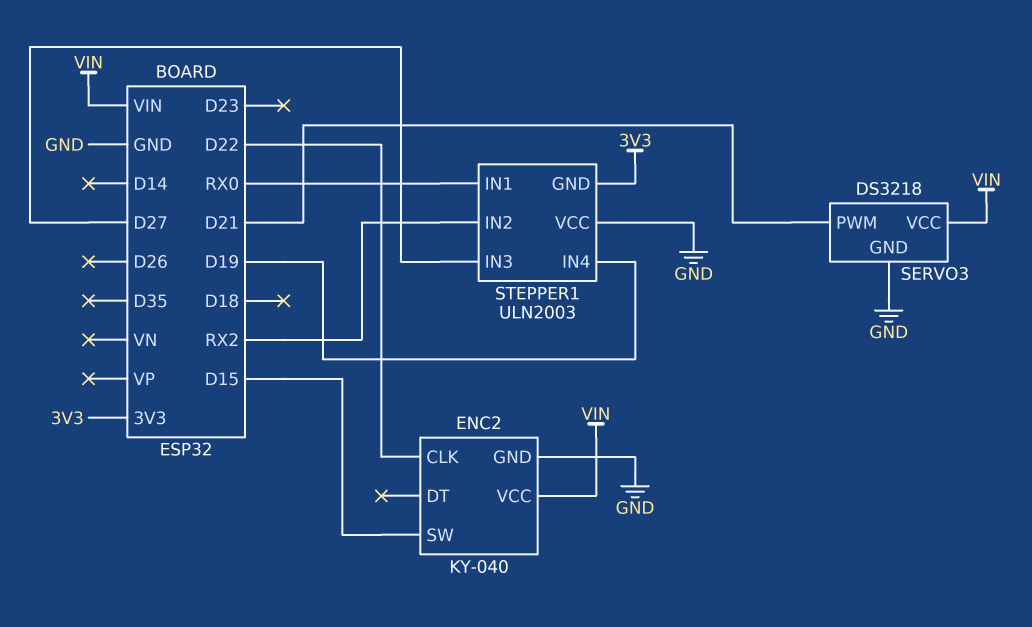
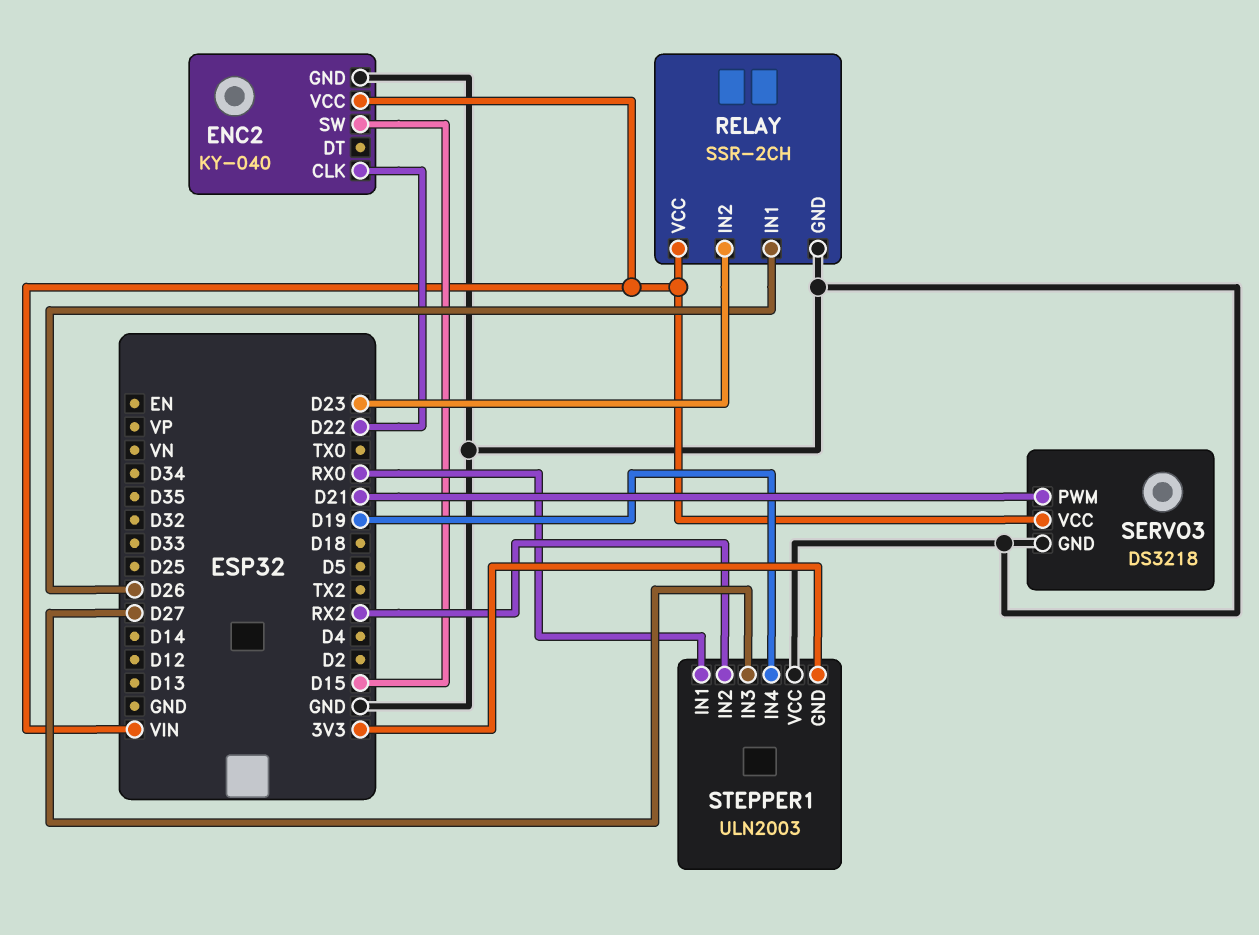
RELAY: none -> SSR-2CH
RELAY pin GND: none -> GND
RELAY pin IN1: none -> D26
RELAY pin IN2: none -> D23
RELAY pin VCC: none -> VIN

